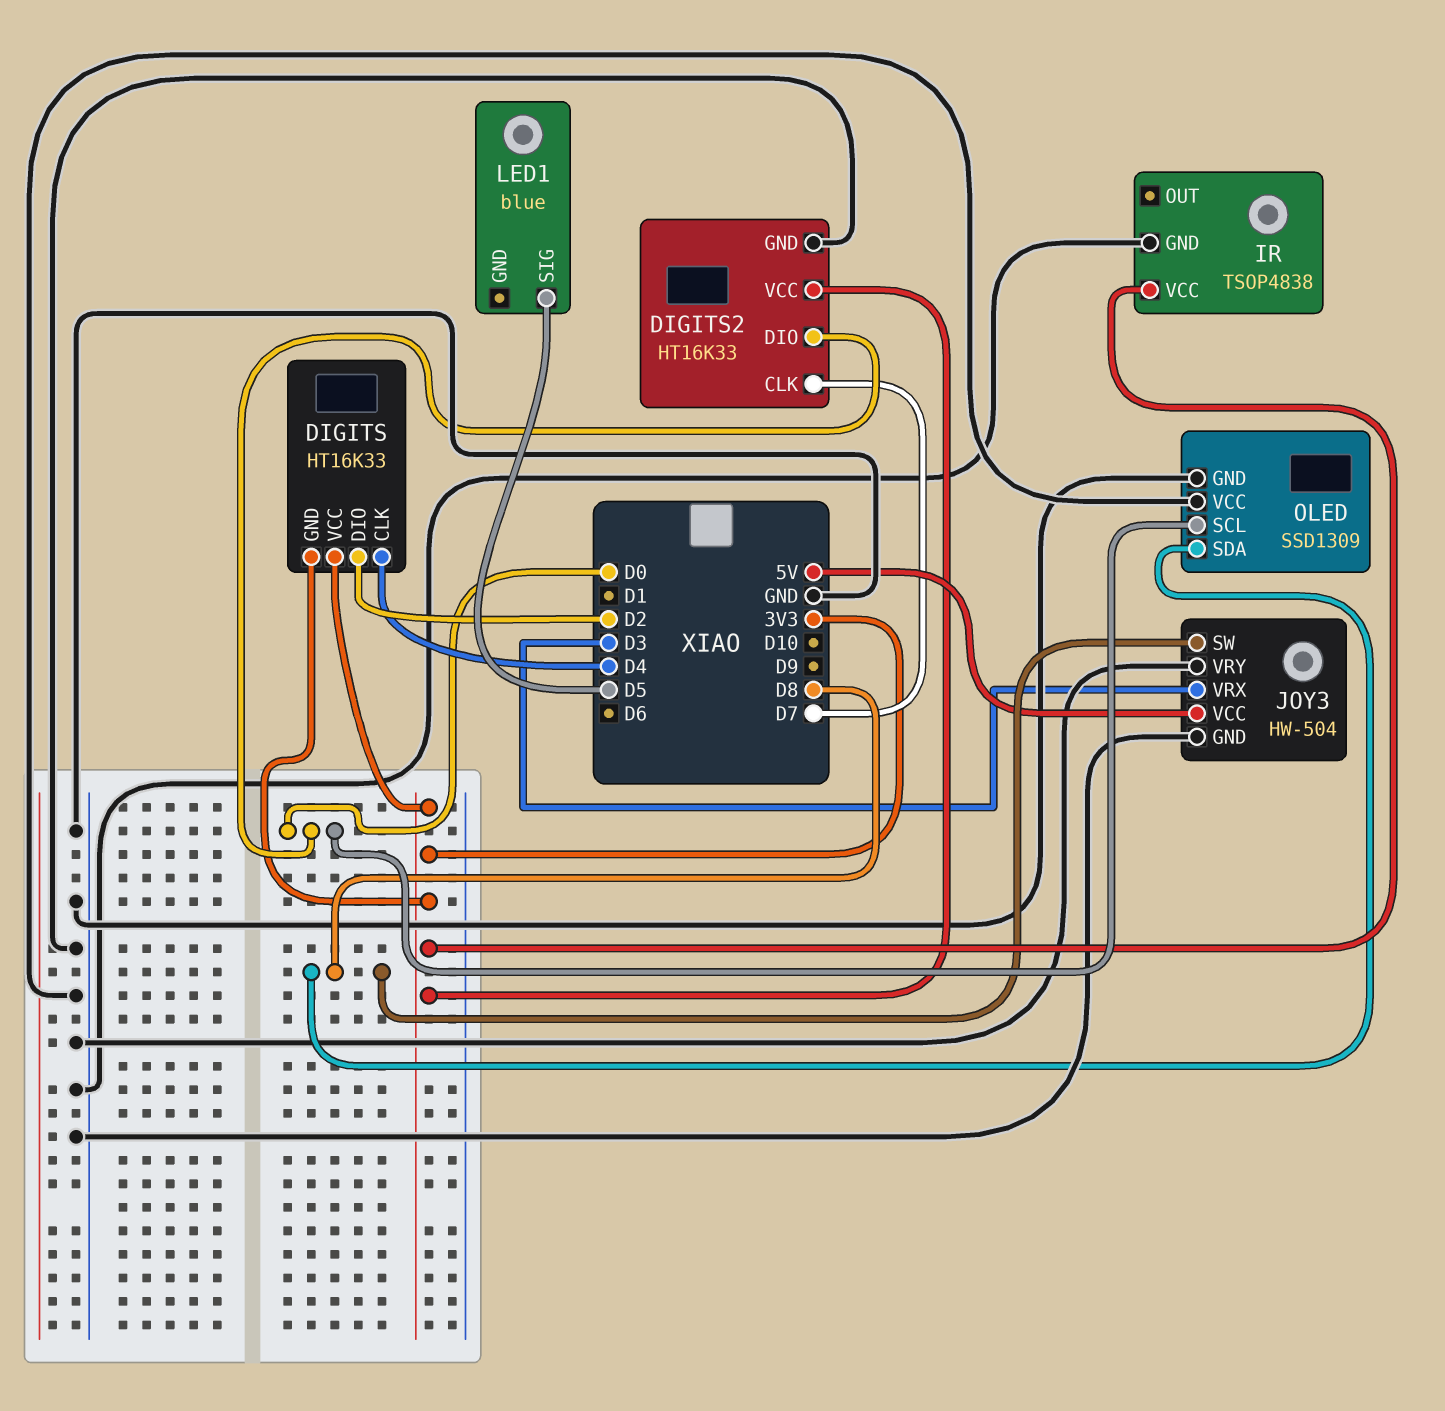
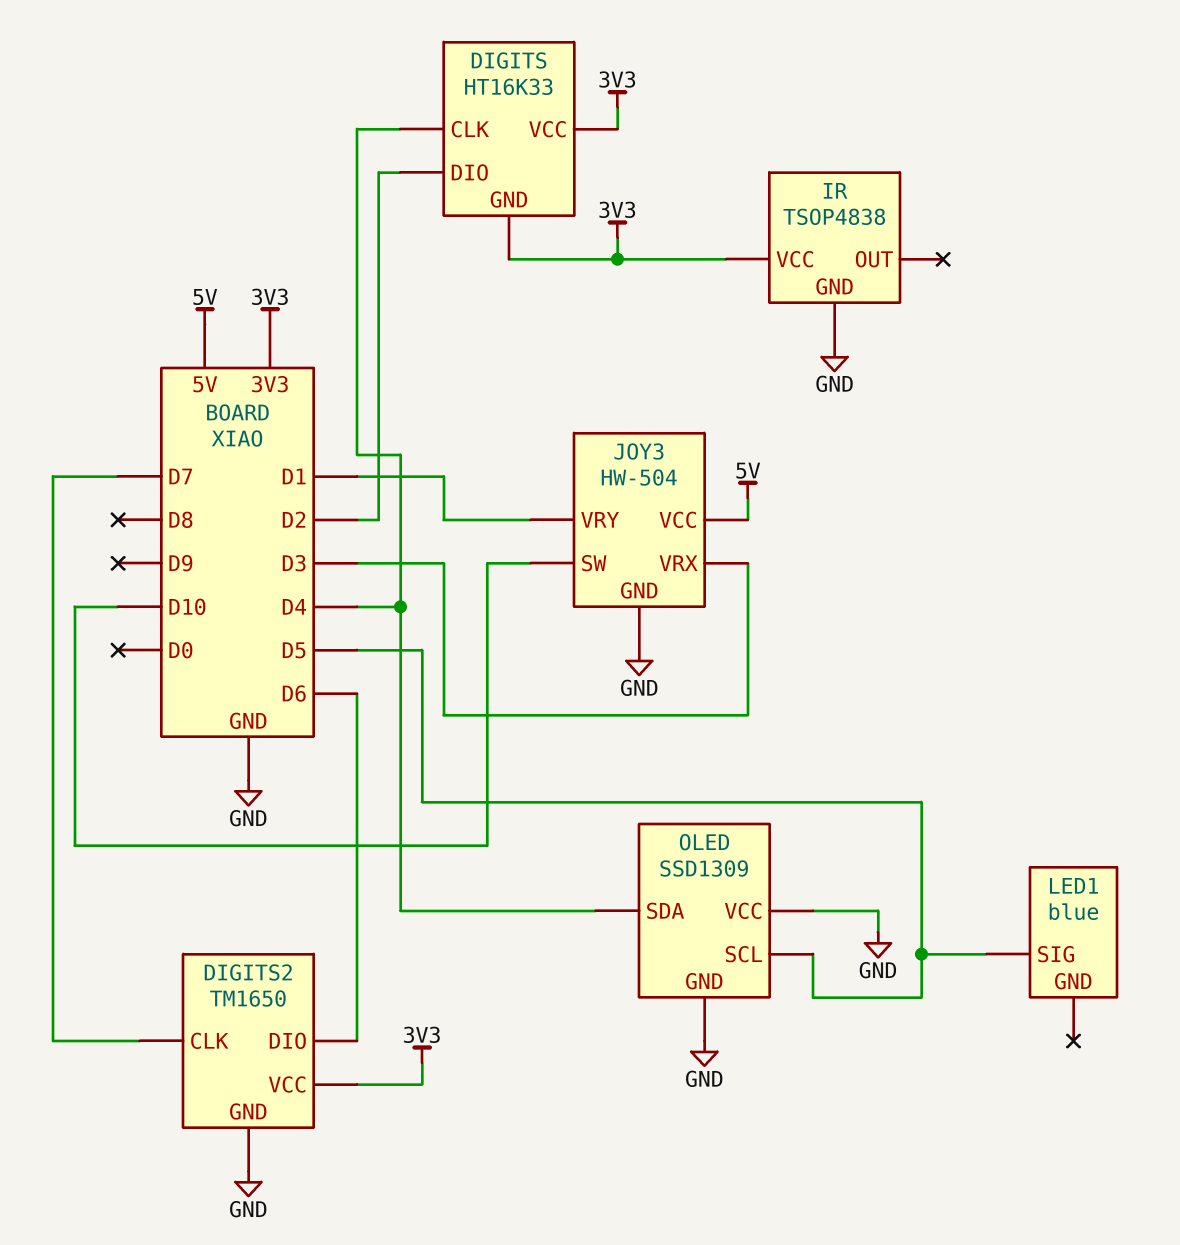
DIGITS2: HT16K33 -> TM1650
DIGITS2 pin DIO: D0 -> D6
JOY3 pin SW: D8 -> D10
JOY3 pin VRY: GND -> D1
OLED pin SCL: D0 -> D5
OLED pin SDA: D8 -> D4

